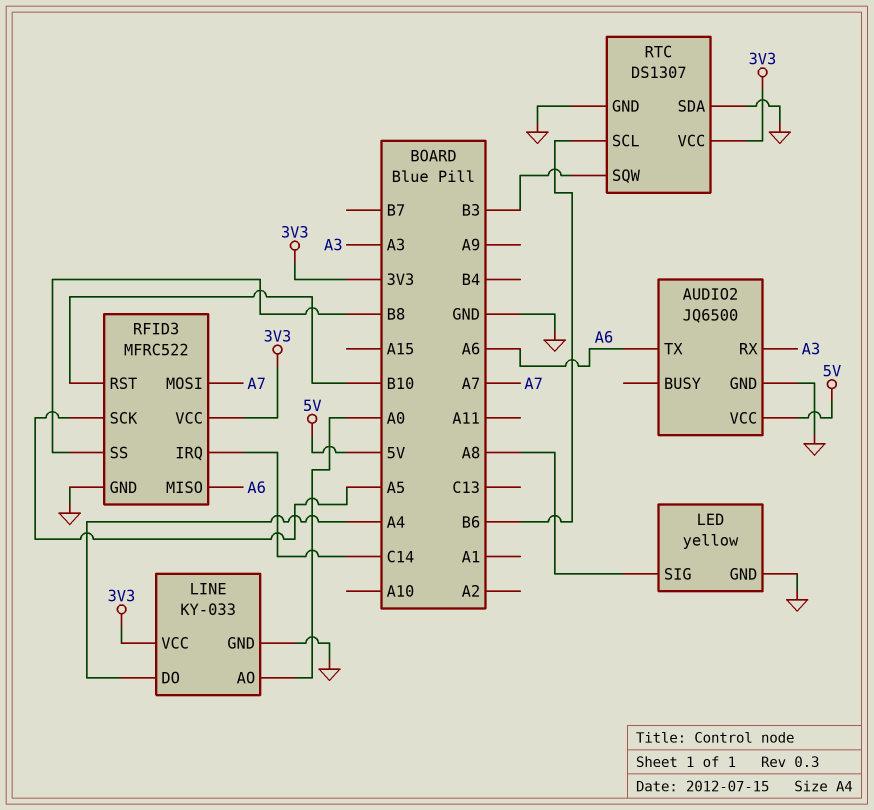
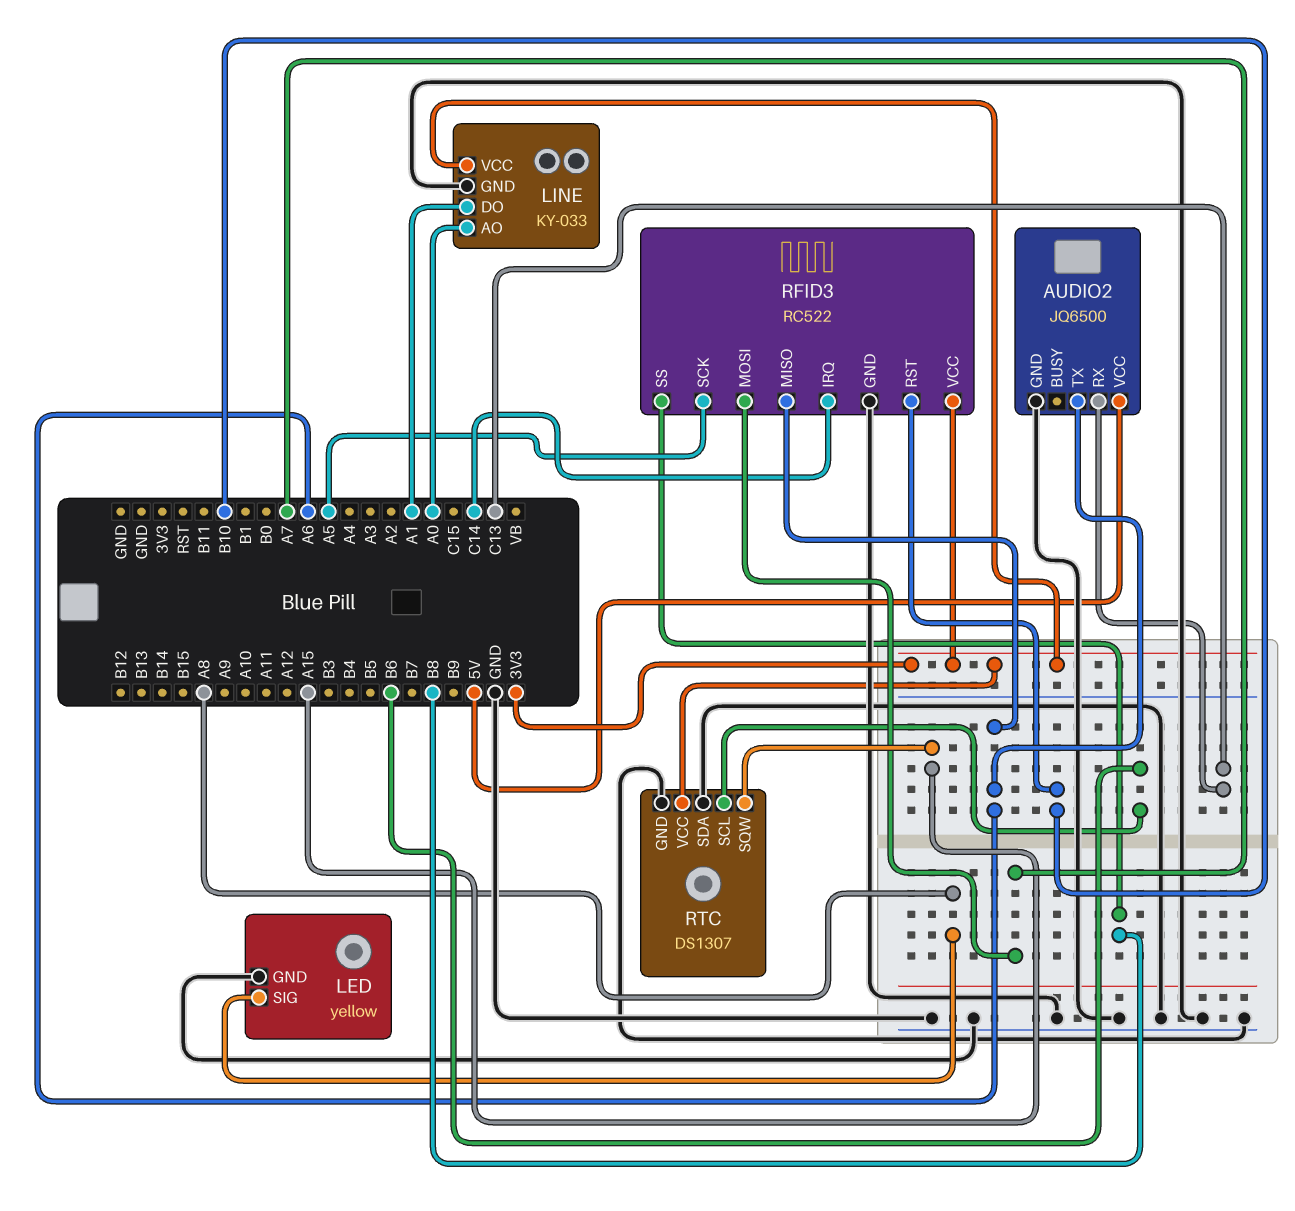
AUDIO2 pin RX: A3 -> C13
LINE pin DO: A4 -> A1
RFID3: MFRC522 -> RC522
RTC pin SQW: B3 -> A15

